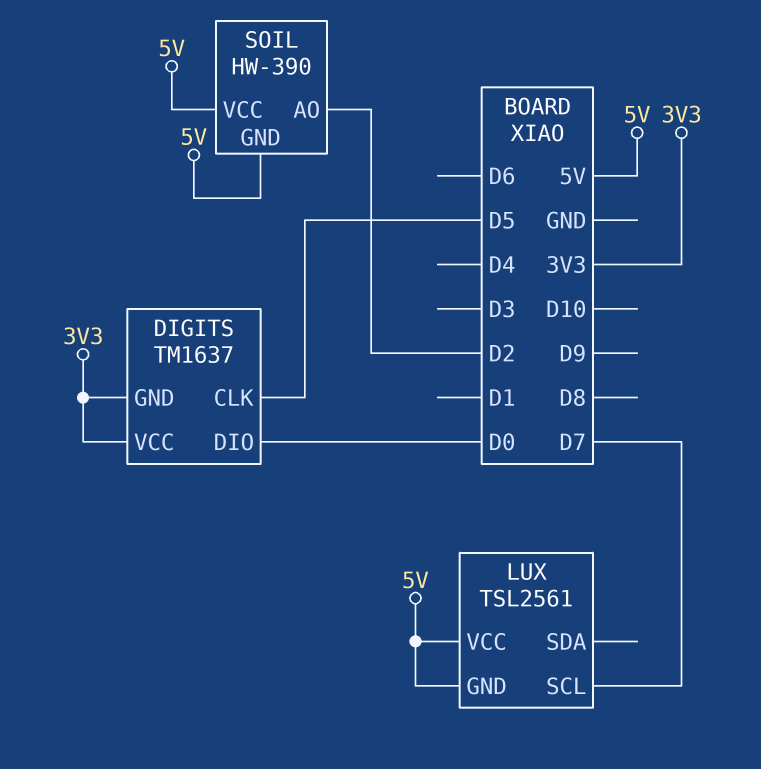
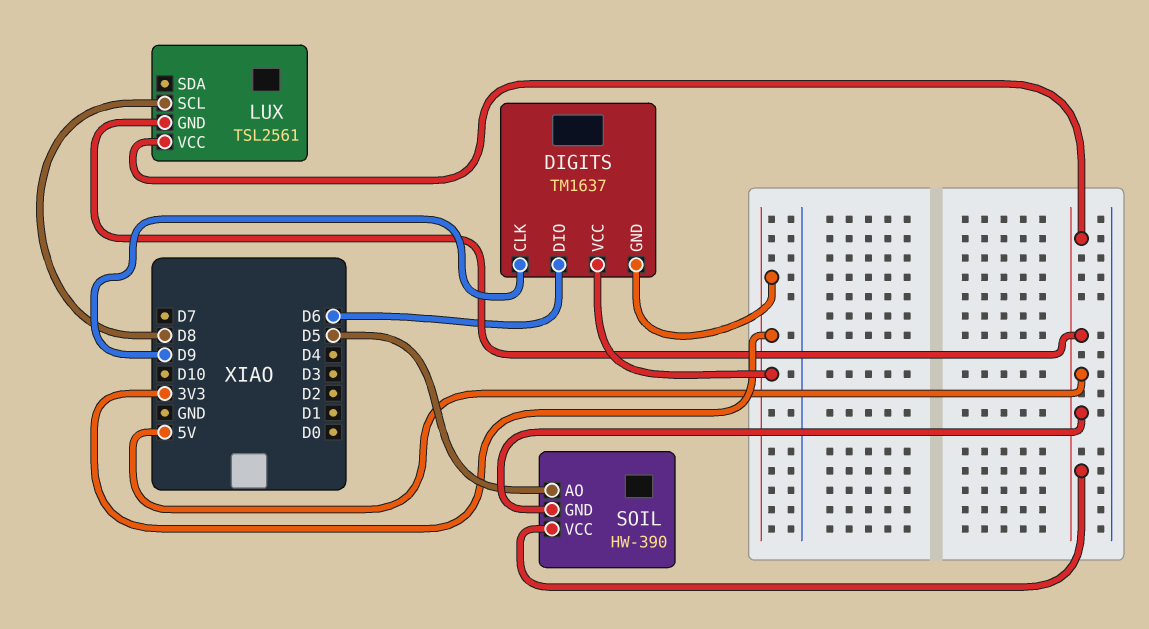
DIGITS pin CLK: D5 -> D9
DIGITS pin DIO: D0 -> D6
LUX pin SCL: D7 -> D8
SOIL pin AO: D2 -> D5

